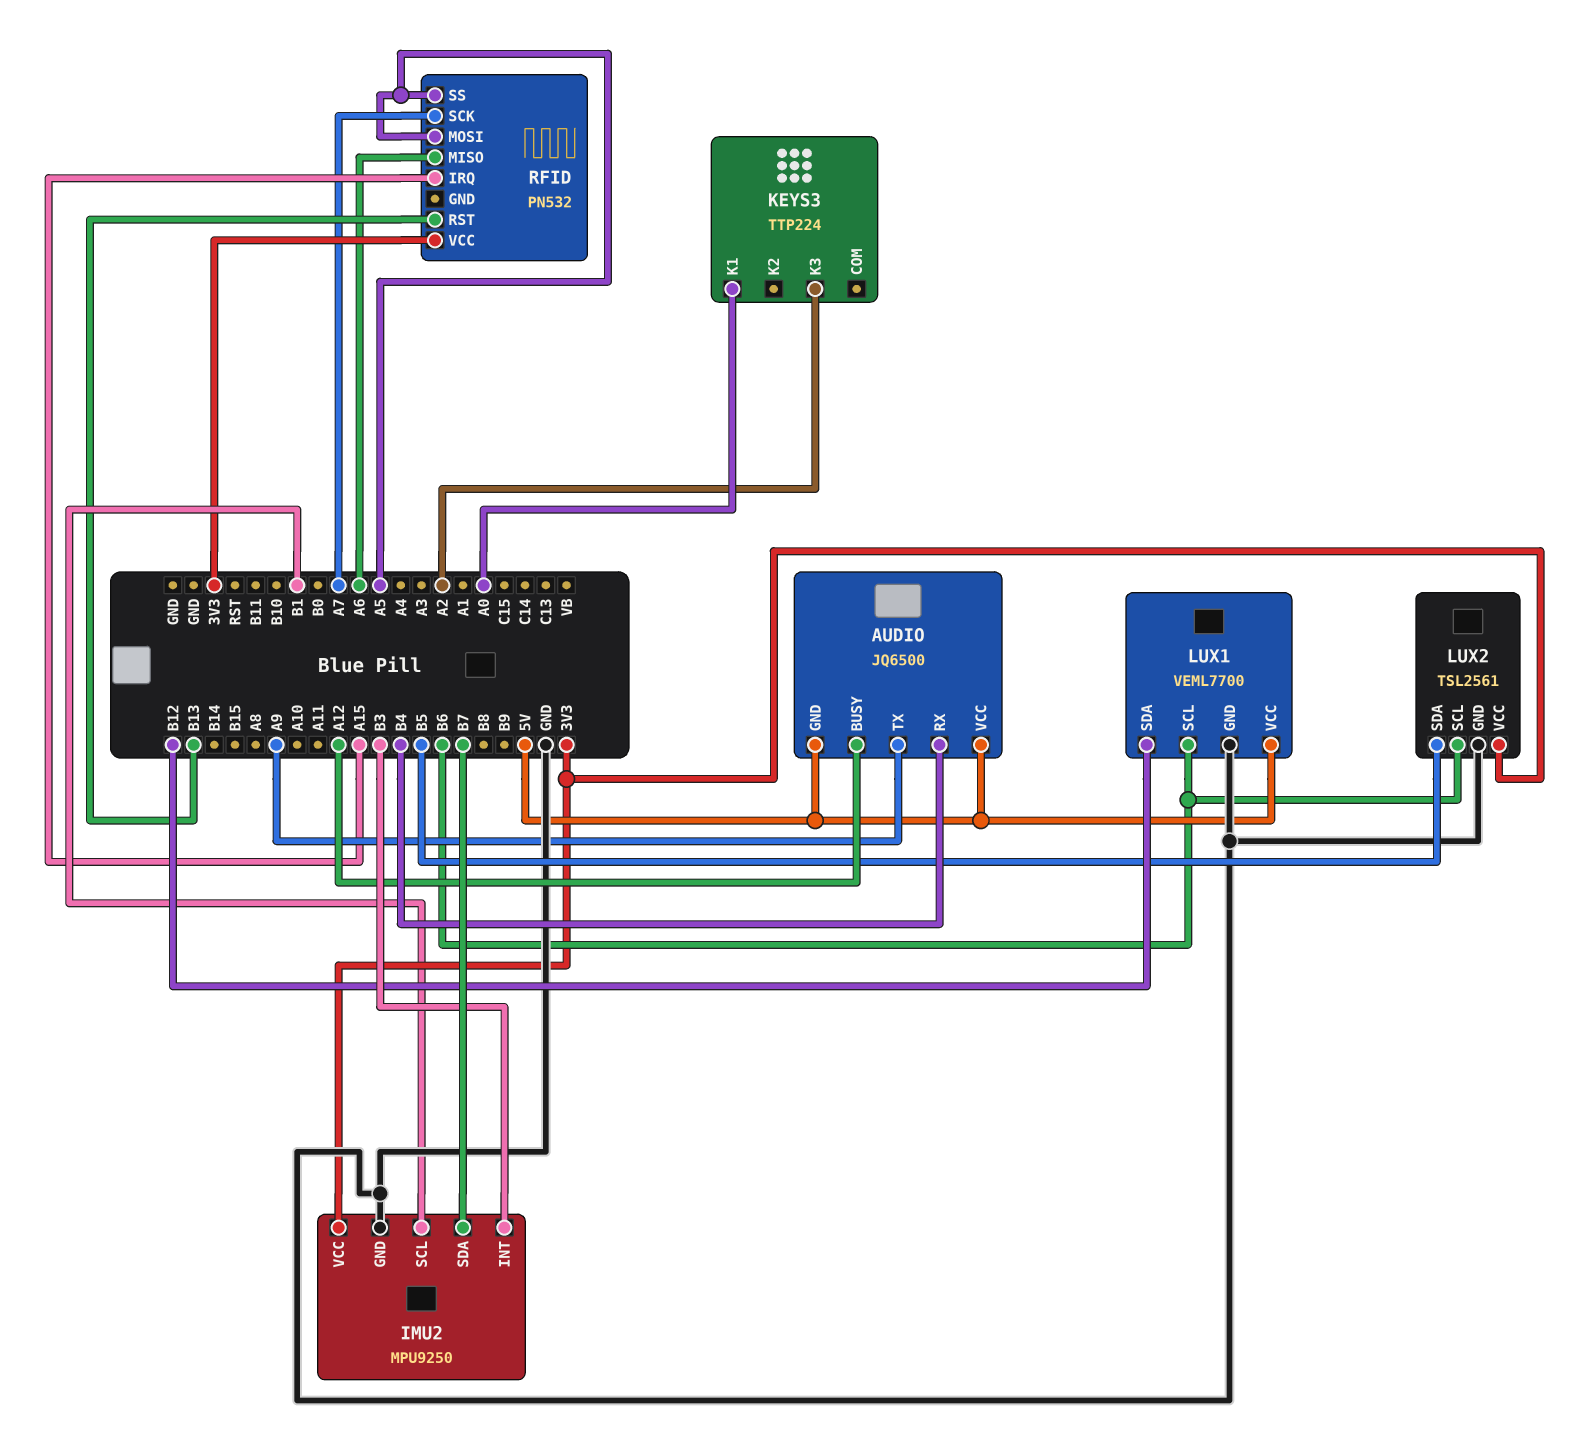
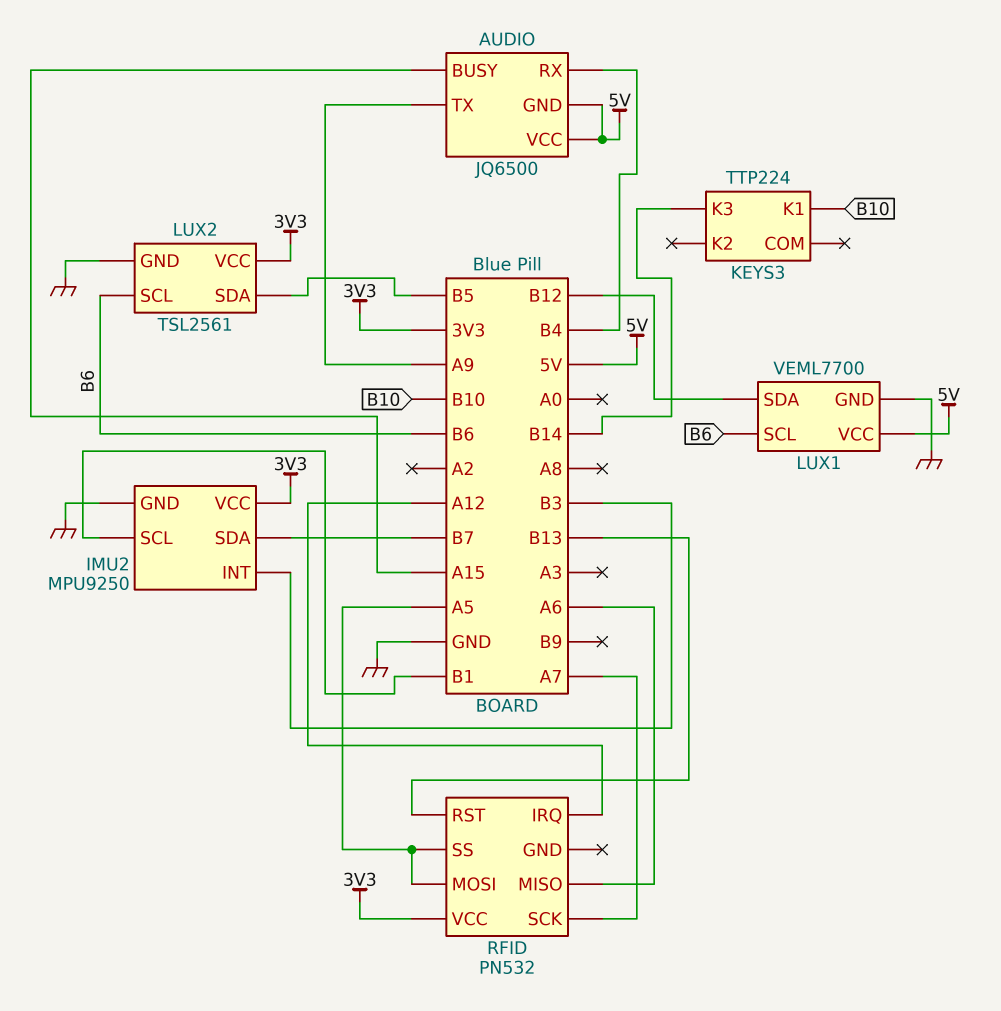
AUDIO pin BUSY: A12 -> A15
KEYS3 pin K1: A0 -> B10
KEYS3 pin K3: A2 -> B14
RFID pin IRQ: A15 -> A12

